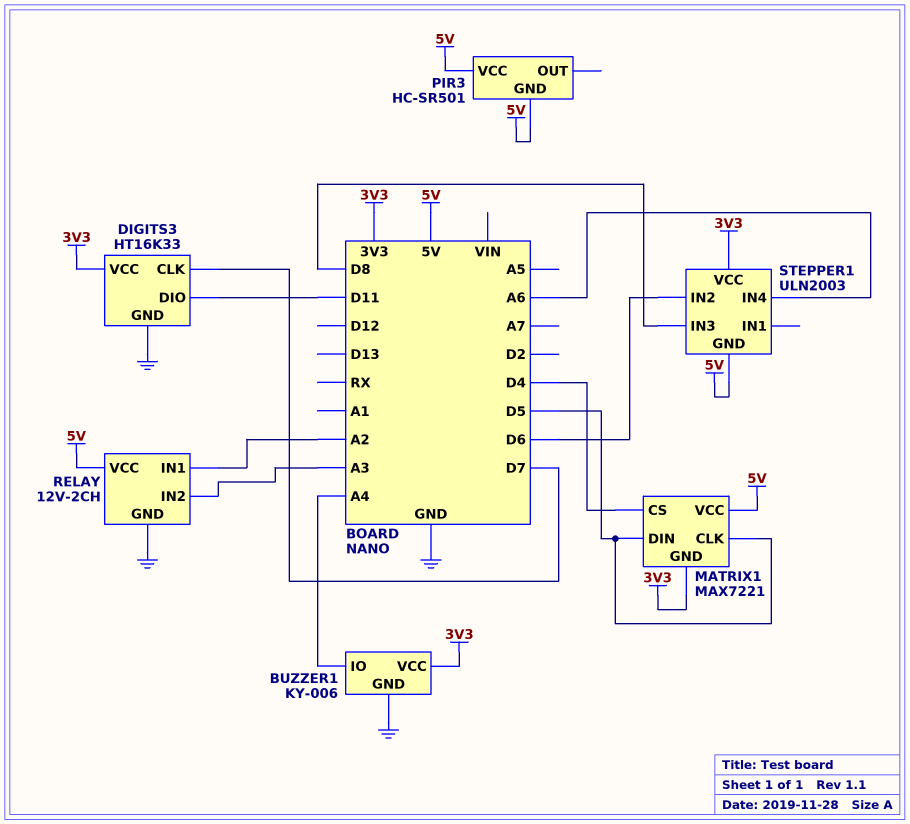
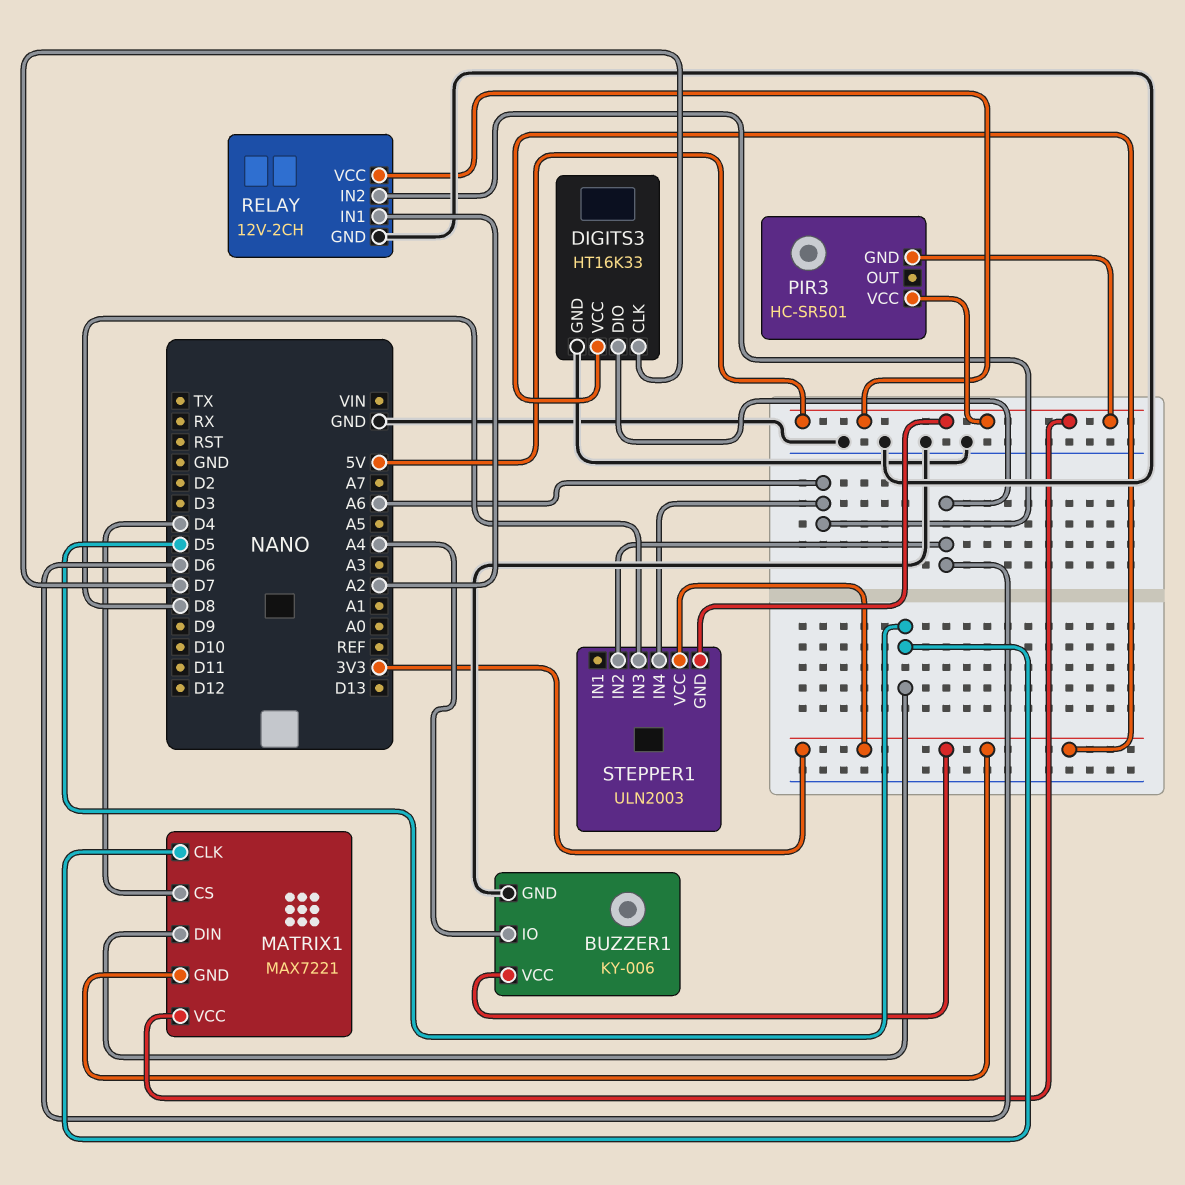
DIGITS3 pin DIO: D11 -> D6
RELAY pin IN2: A3 -> A6

